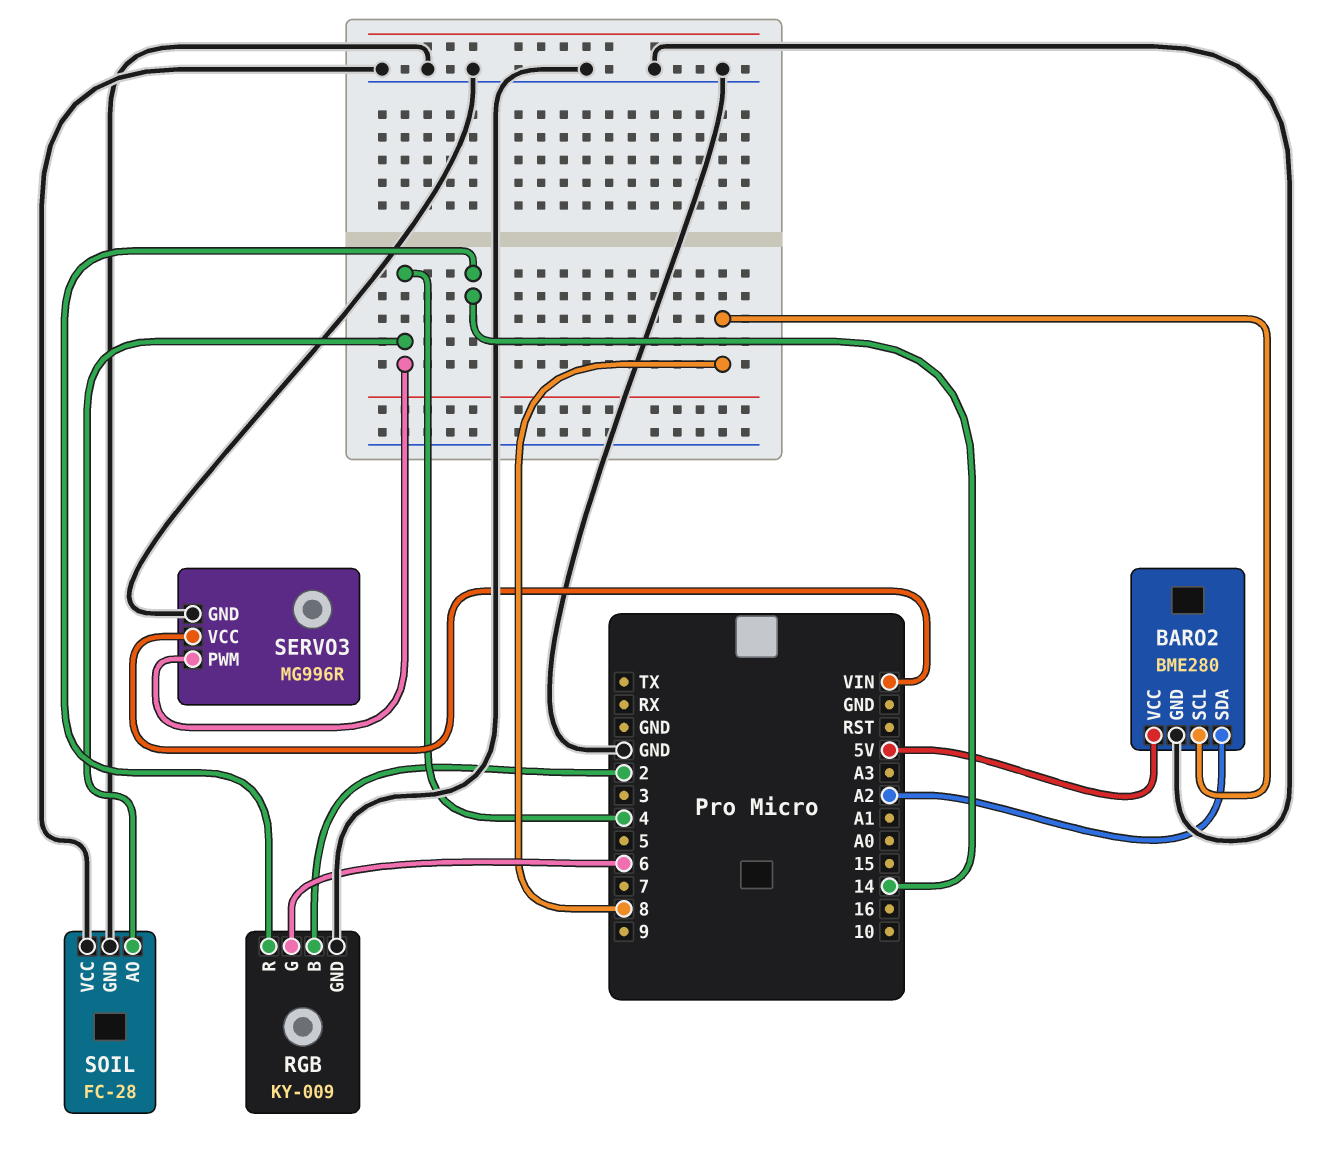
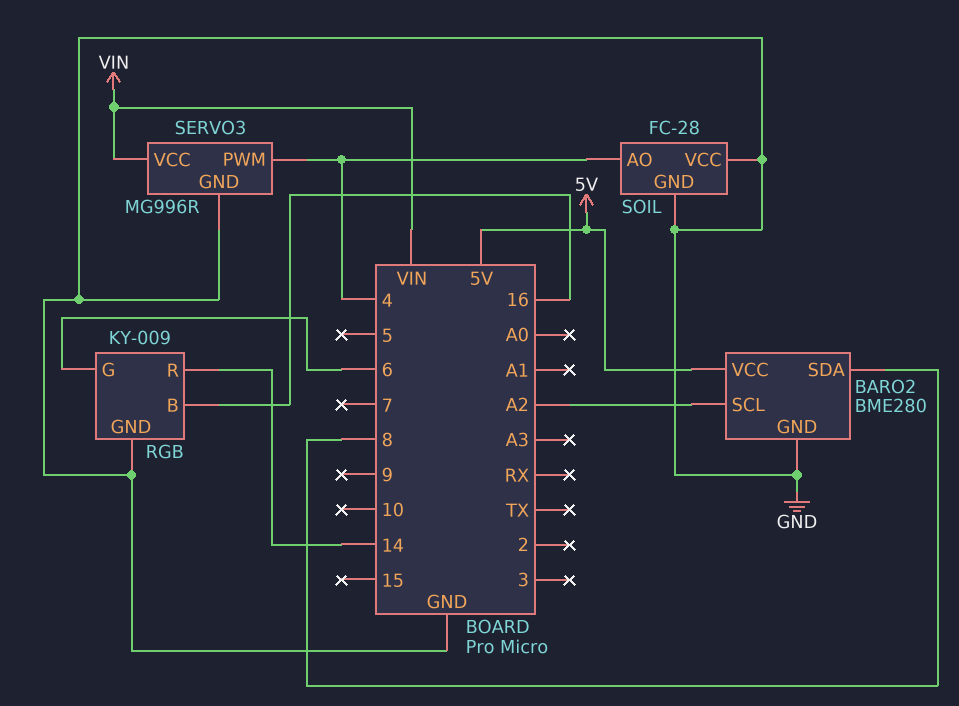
BARO2 pin SCL: 8 -> A2
BARO2 pin SDA: A2 -> 8
RGB pin B: 2 -> 16

